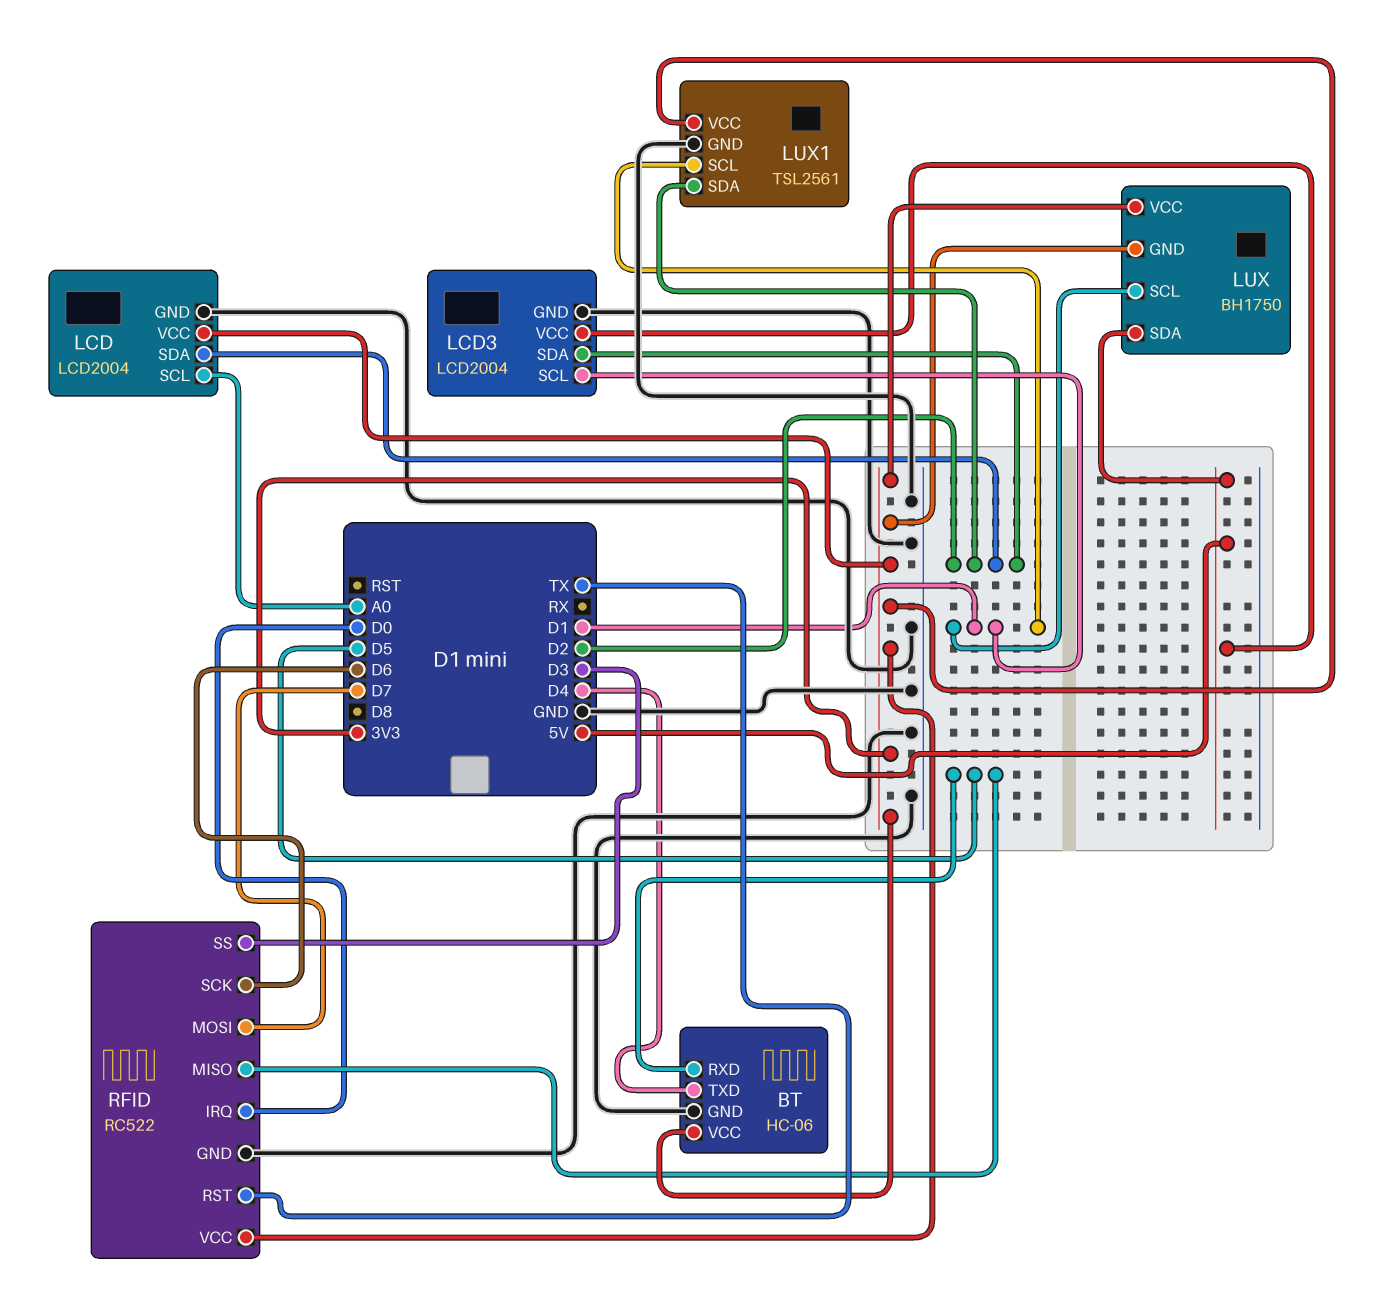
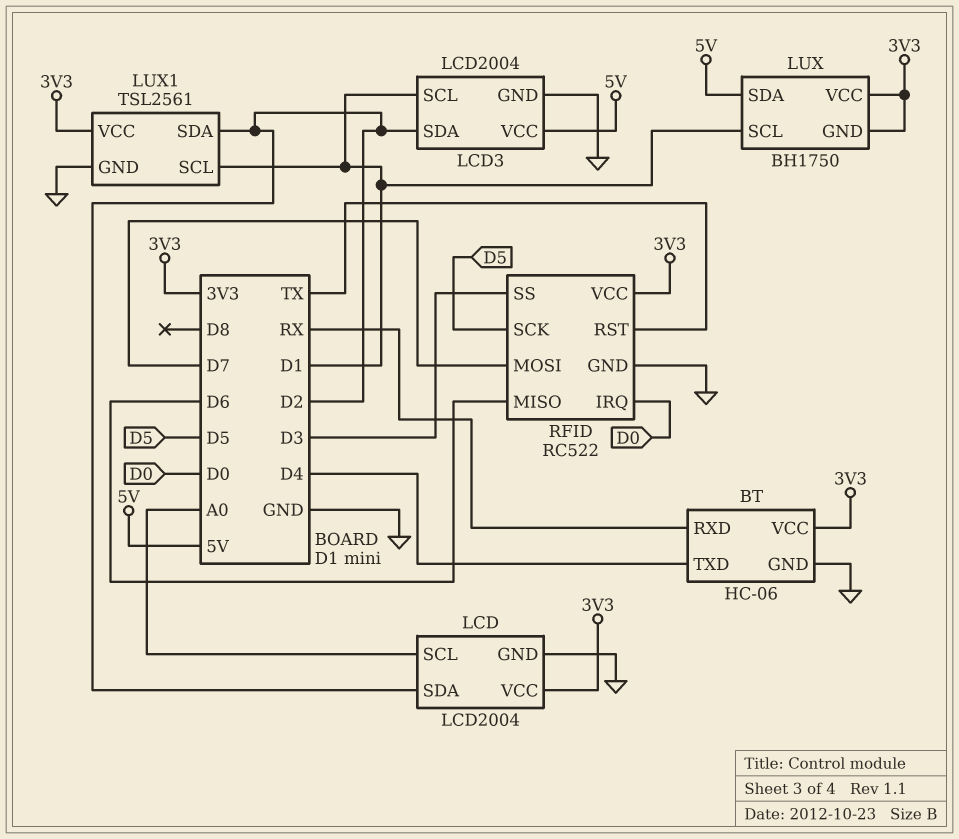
BT pin RXD: D5 -> RX
RFID pin MISO: D5 -> D6
RFID pin SCK: D6 -> D5

